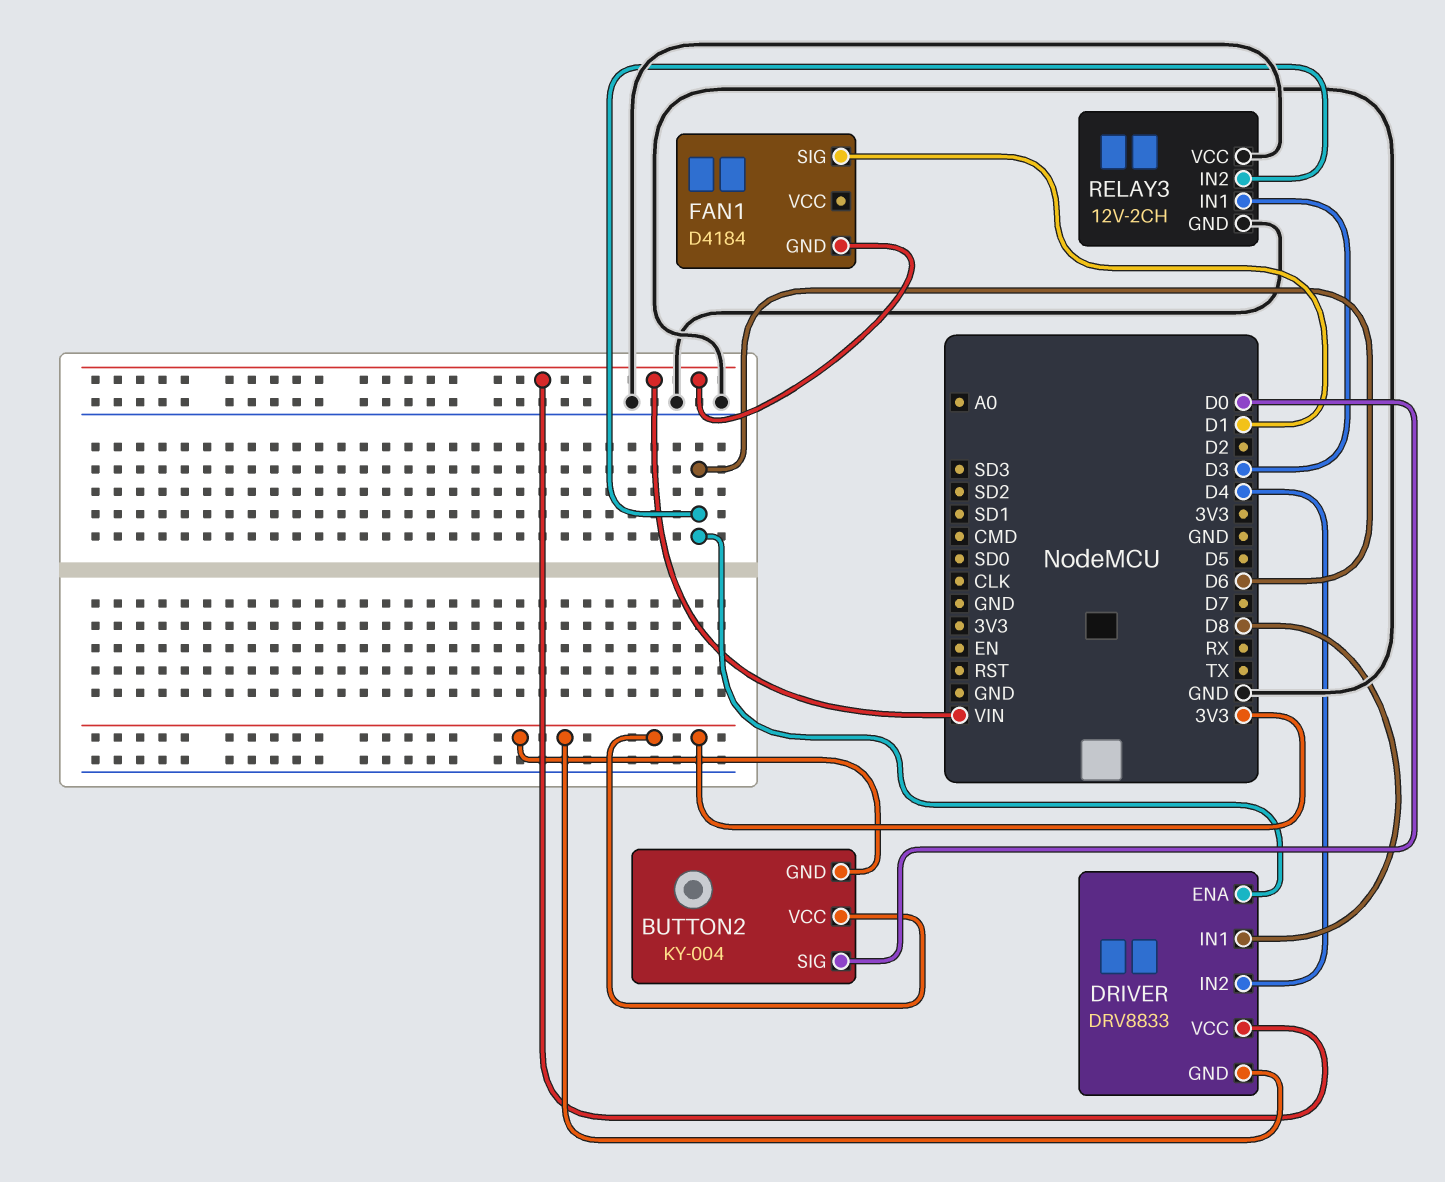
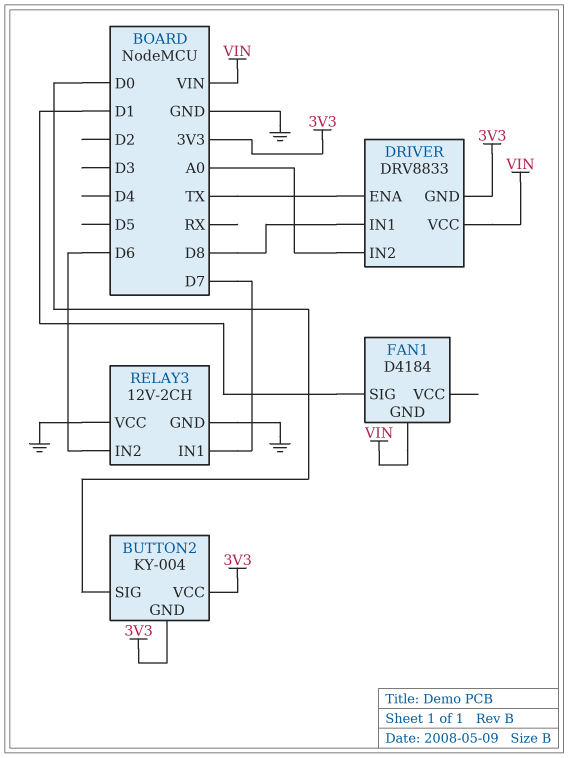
DRIVER pin ENA: D6 -> TX
DRIVER pin IN2: D4 -> A0
RELAY3 pin IN1: D3 -> D7

